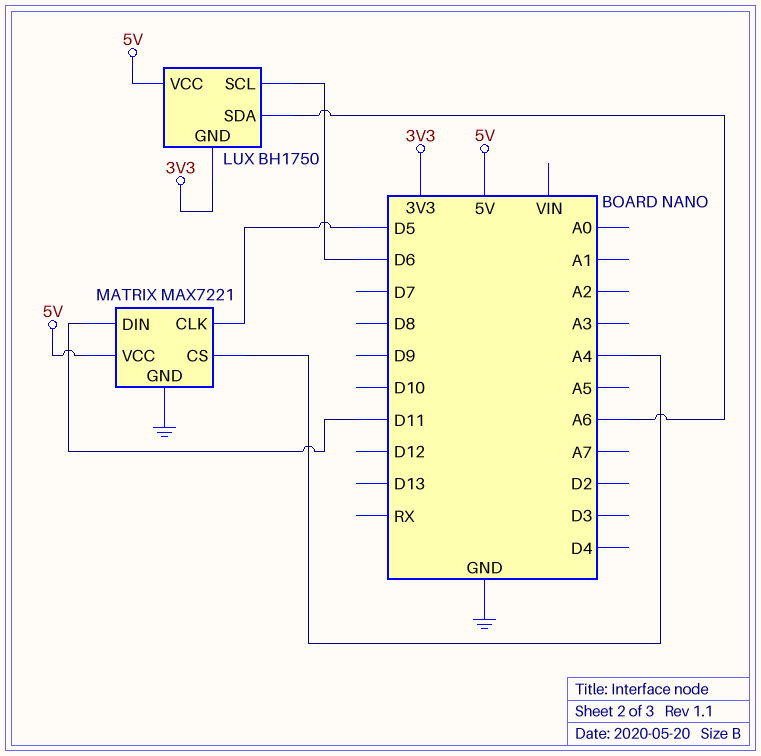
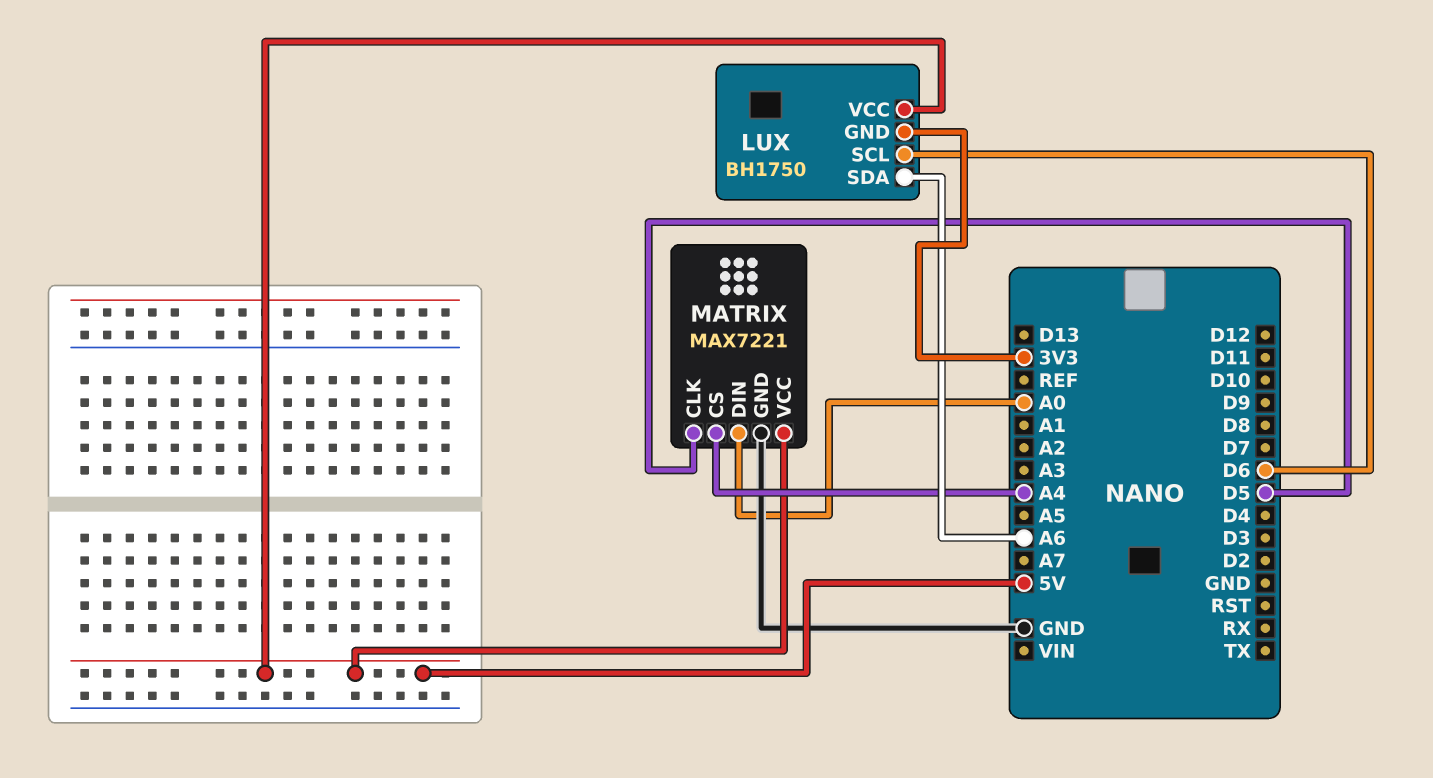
MATRIX pin DIN: D11 -> A0

